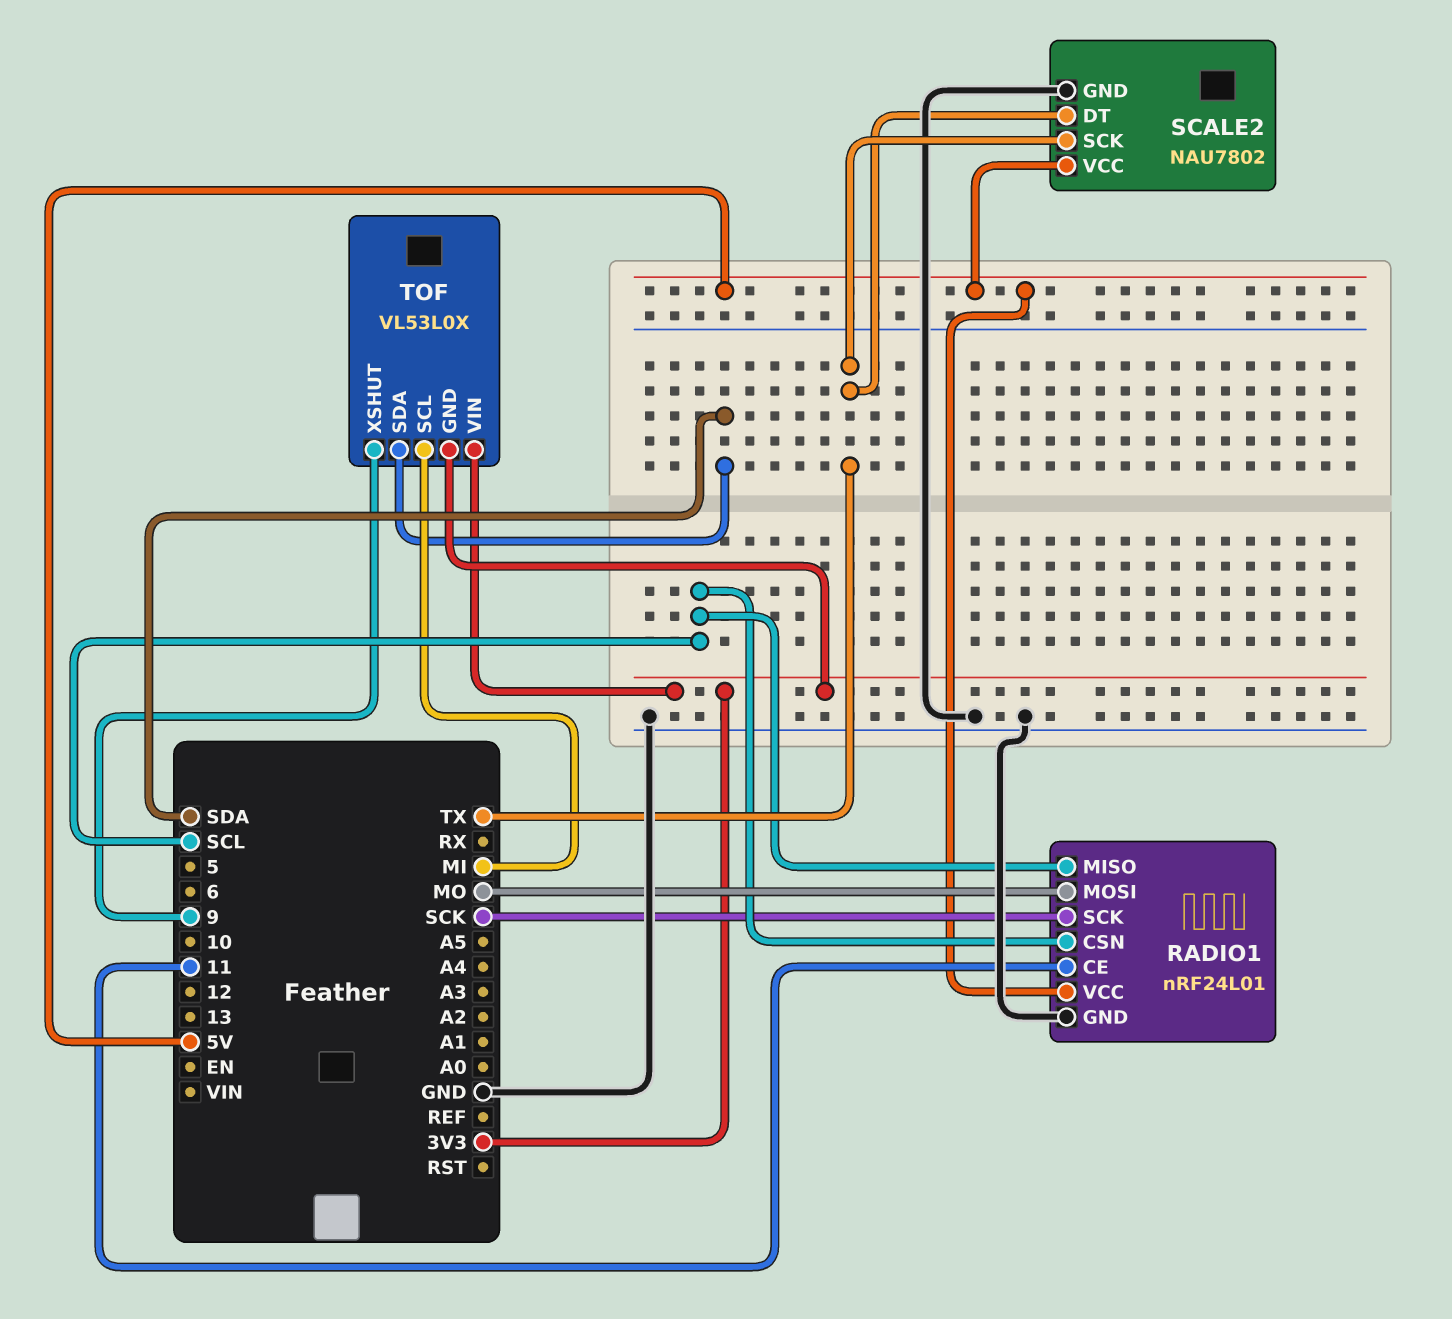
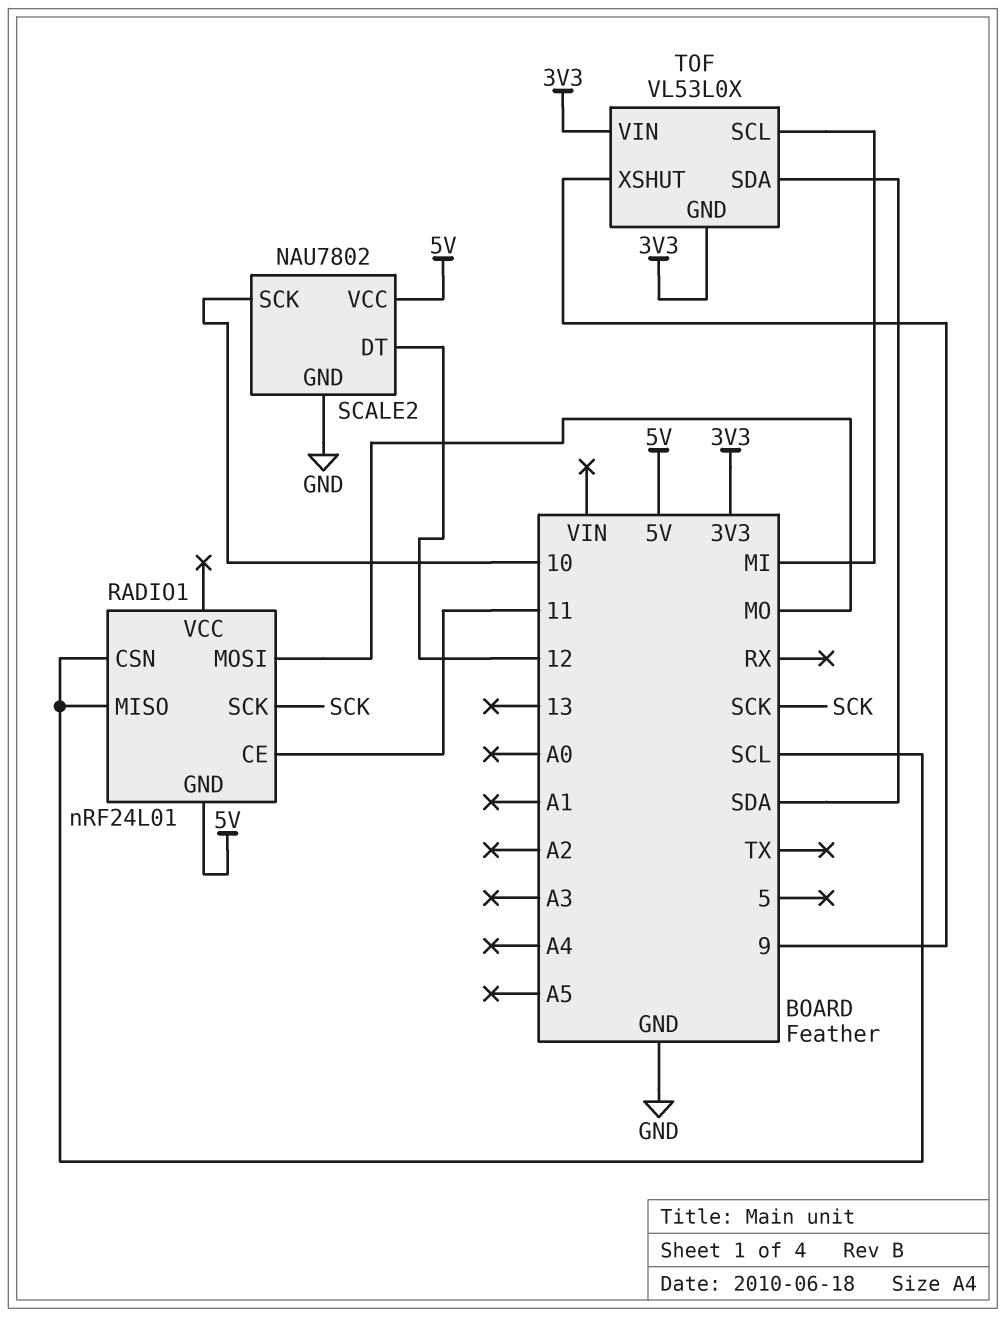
RADIO1 pin GND: GND -> 5V
RADIO1 pin VCC: 5V -> none
SCALE2 pin DT: TX -> 12
SCALE2 pin SCK: TX -> 10

